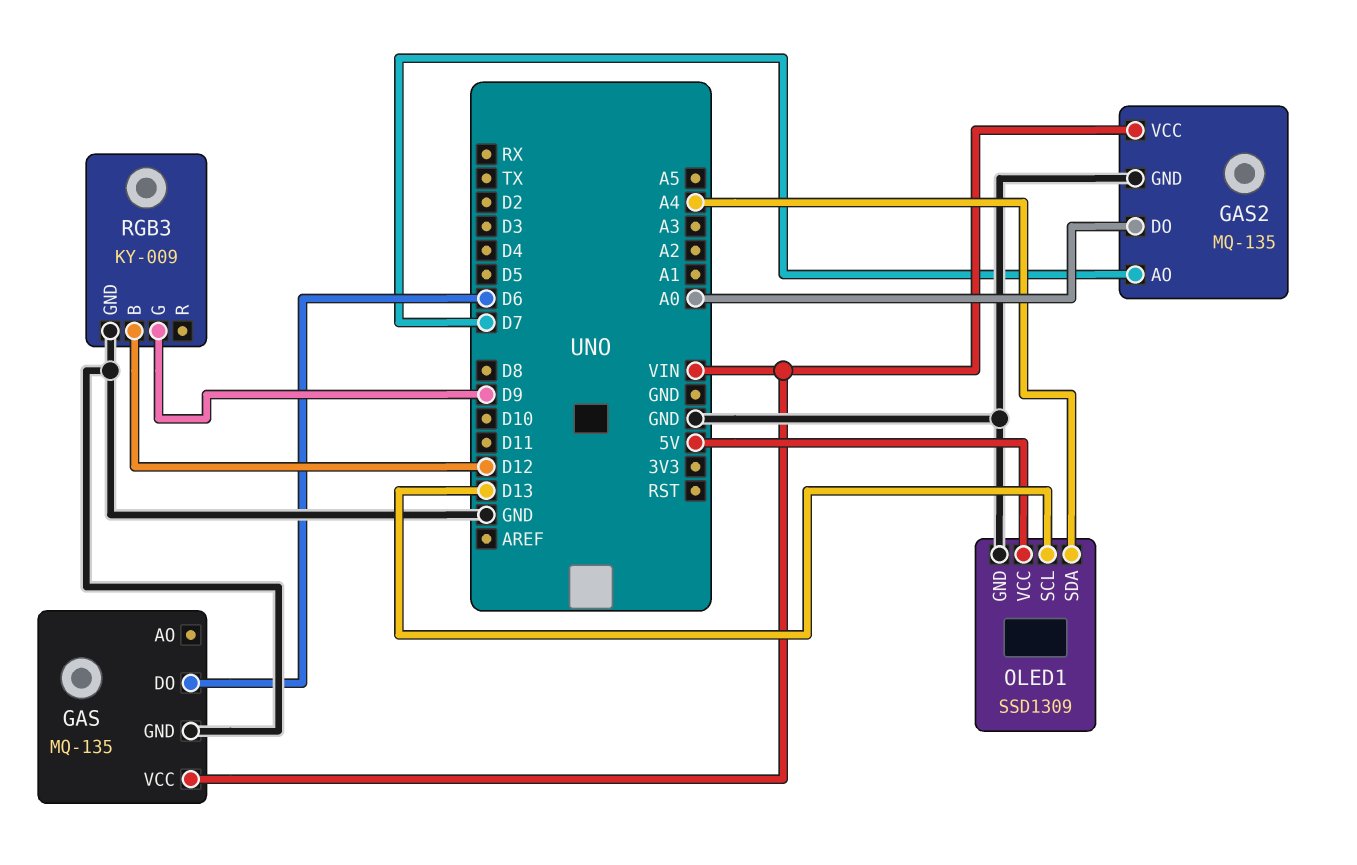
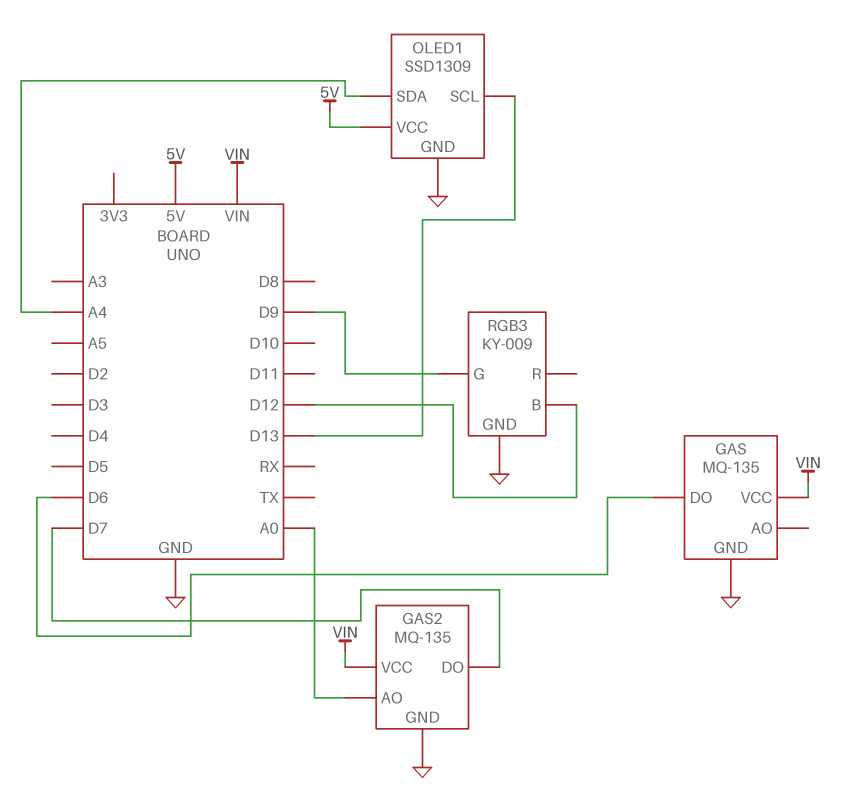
GAS2 pin AO: D7 -> A0
GAS2 pin DO: A0 -> D7

